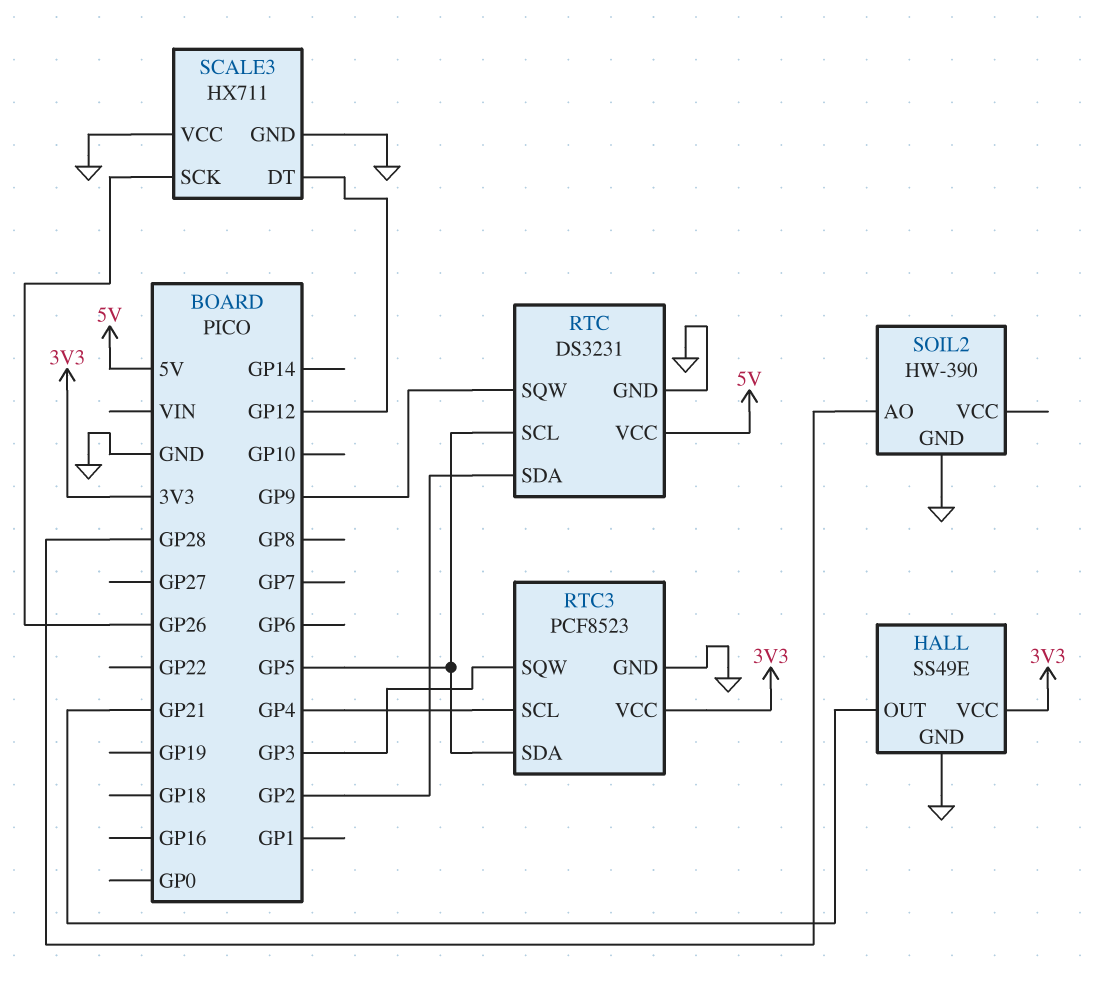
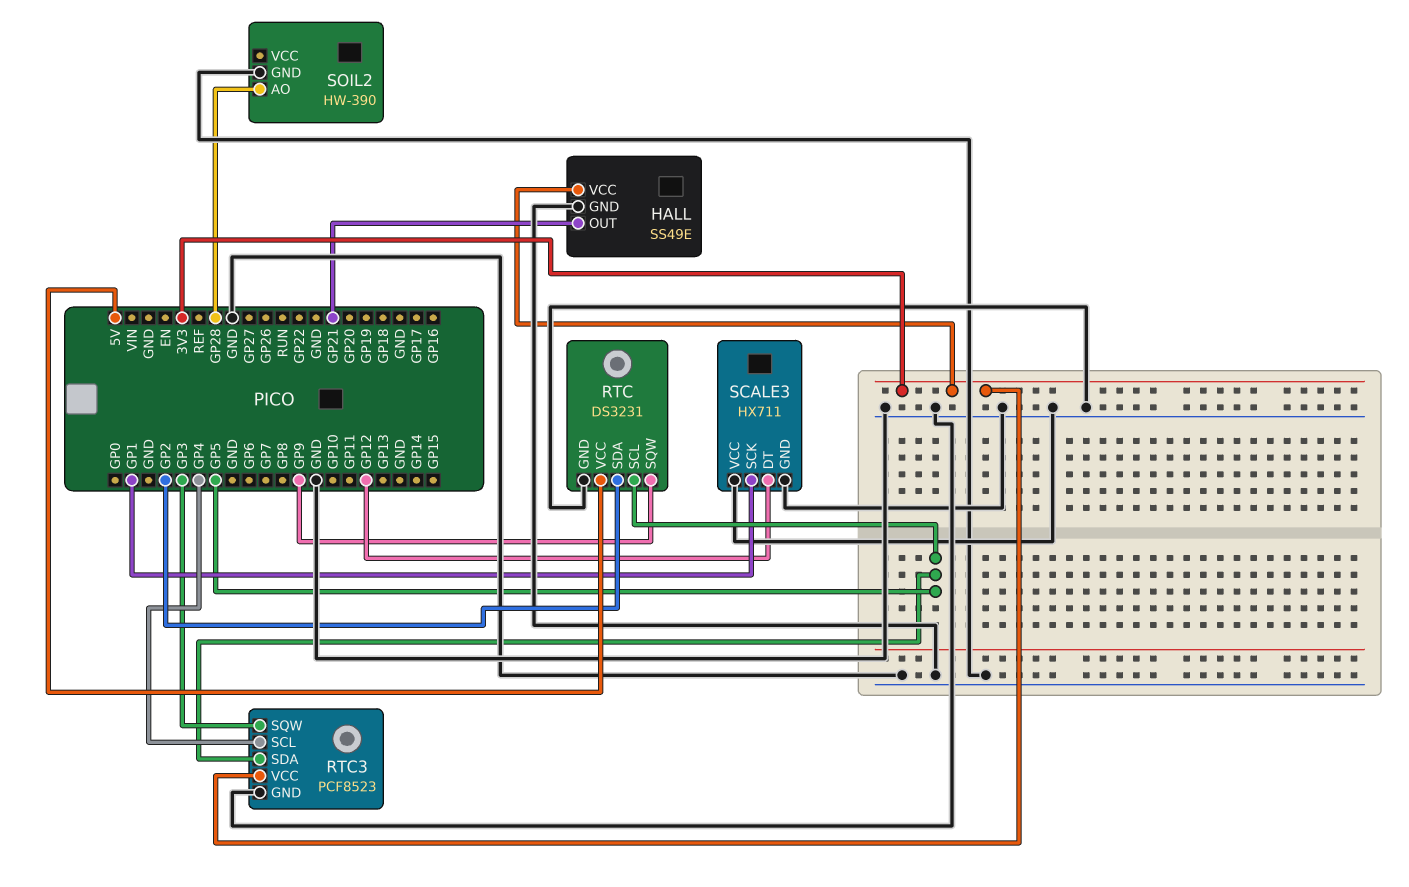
SCALE3 pin SCK: GP26 -> GP1

